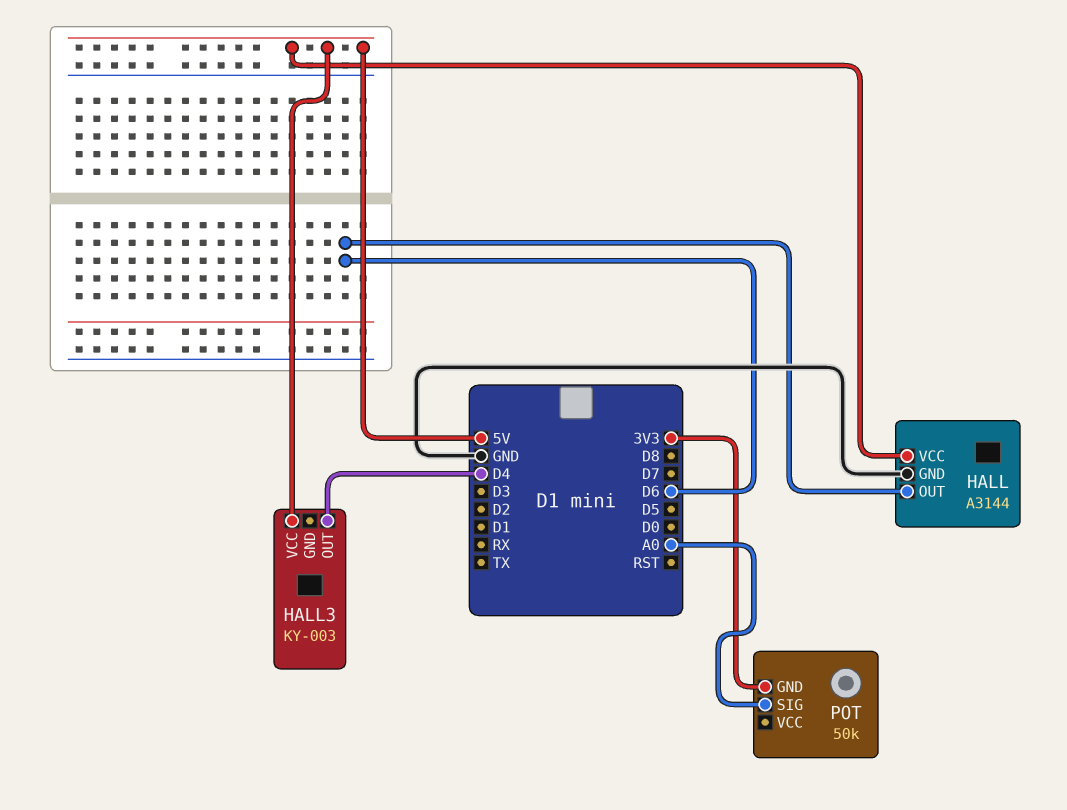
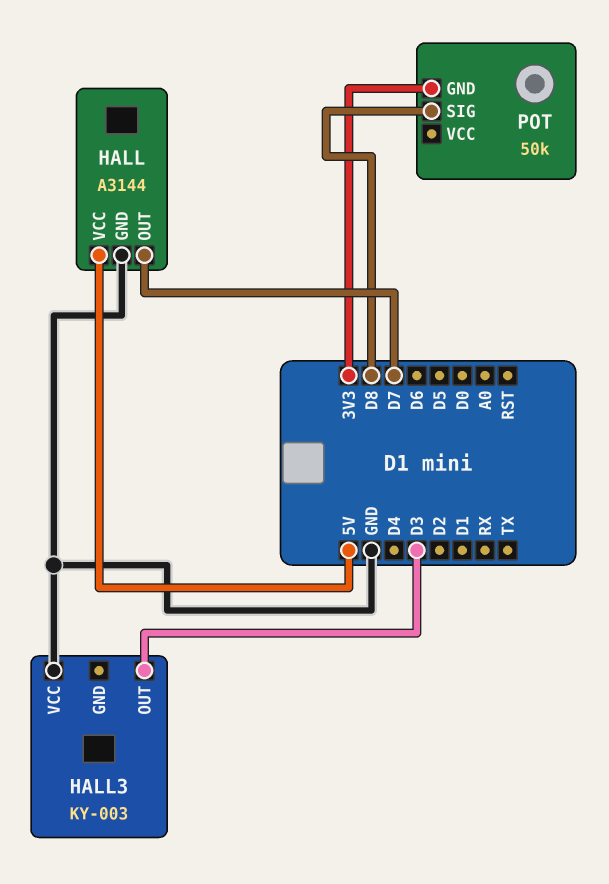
HALL pin OUT: D6 -> D7
HALL3 pin OUT: D4 -> D3
HALL3 pin VCC: 5V -> GND
POT pin SIG: A0 -> D8

